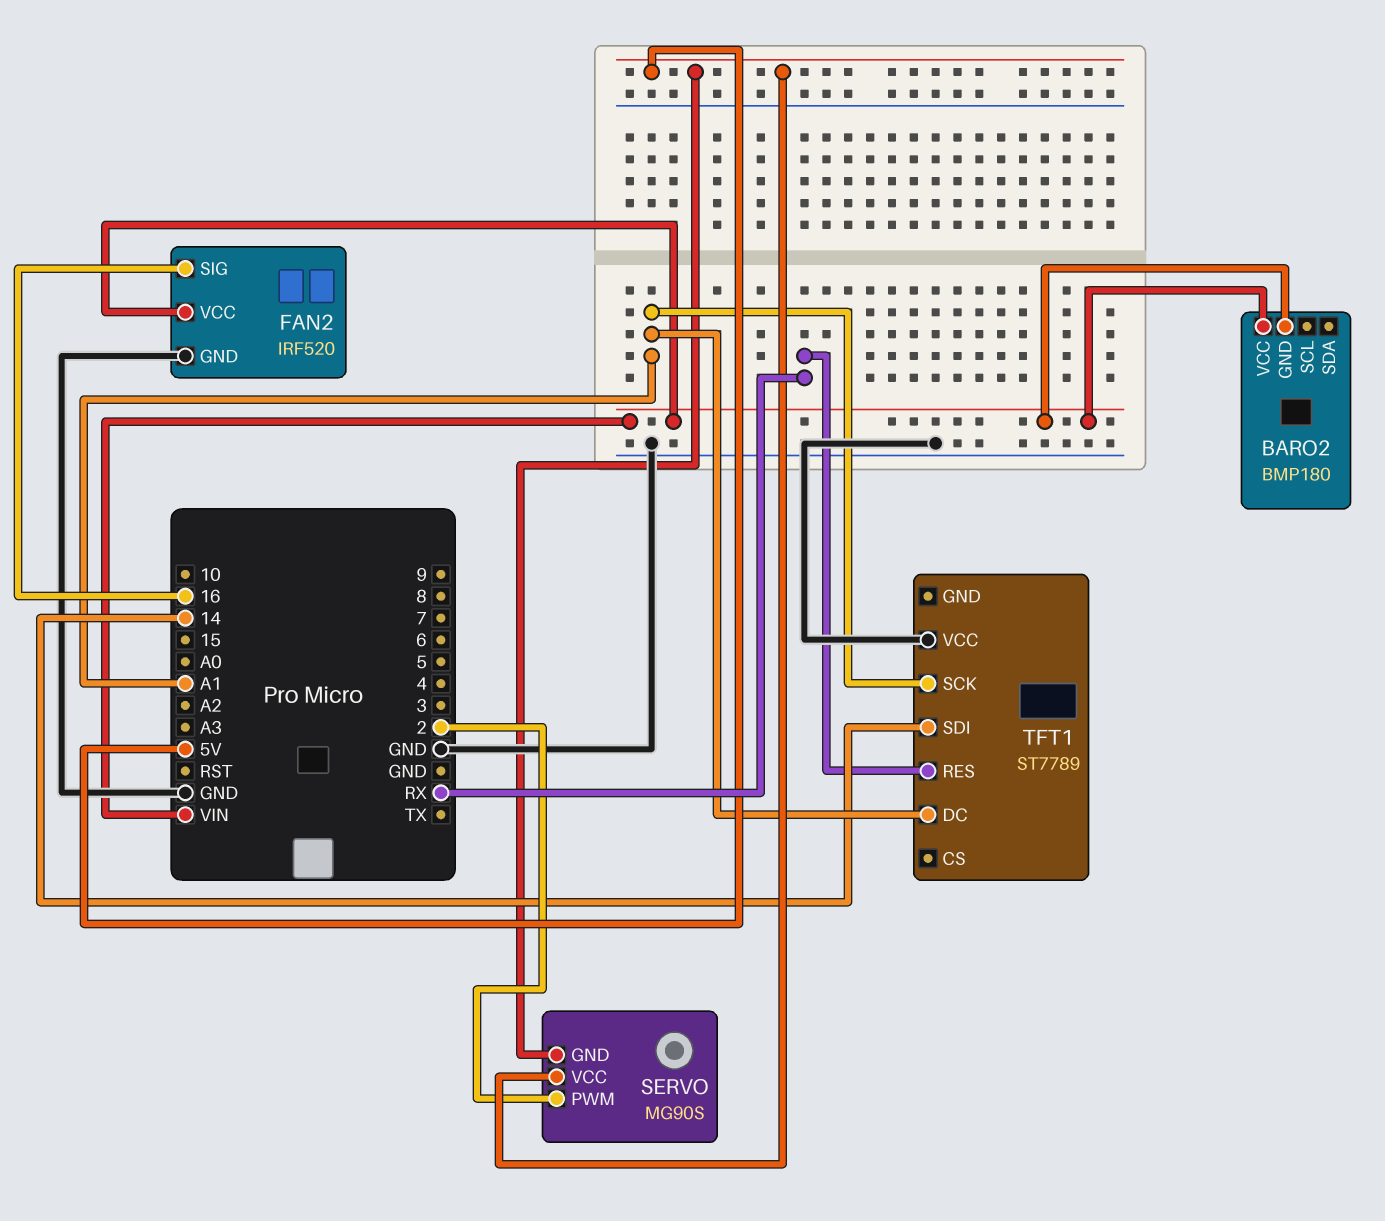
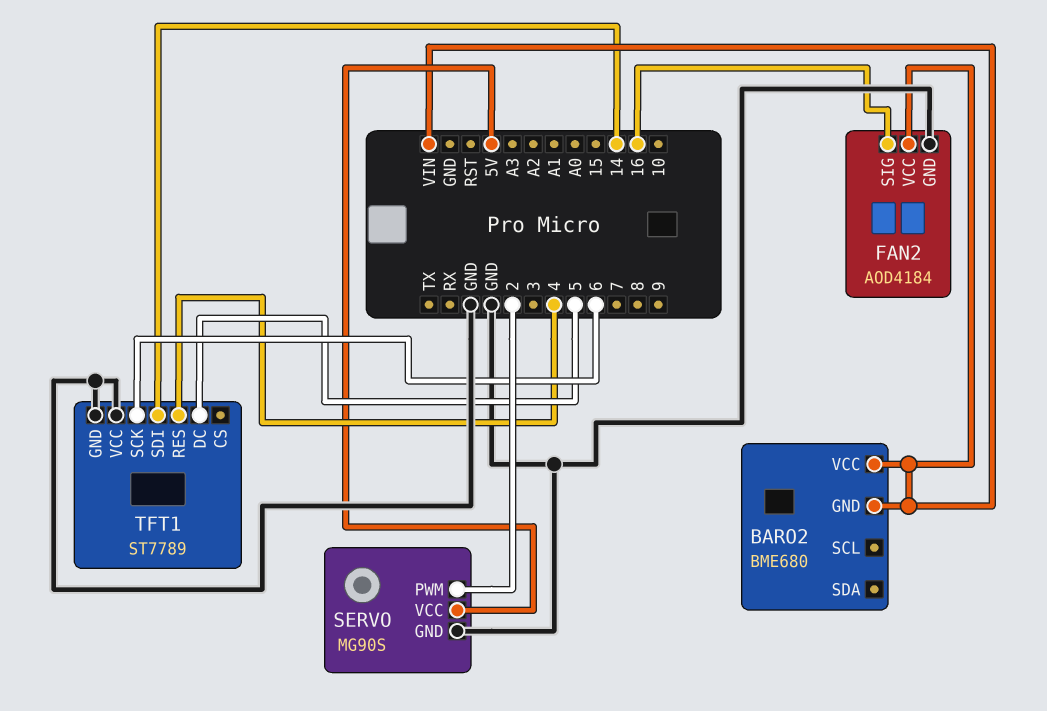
BARO2: BMP180 -> BME680
FAN2: IRF520 -> AOD4184
SERVO pin GND: 5V -> GND
TFT1 pin DC: A1 -> 5
TFT1 pin GND: none -> GND
TFT1 pin RES: RX -> 4
TFT1 pin SCK: A1 -> 6

